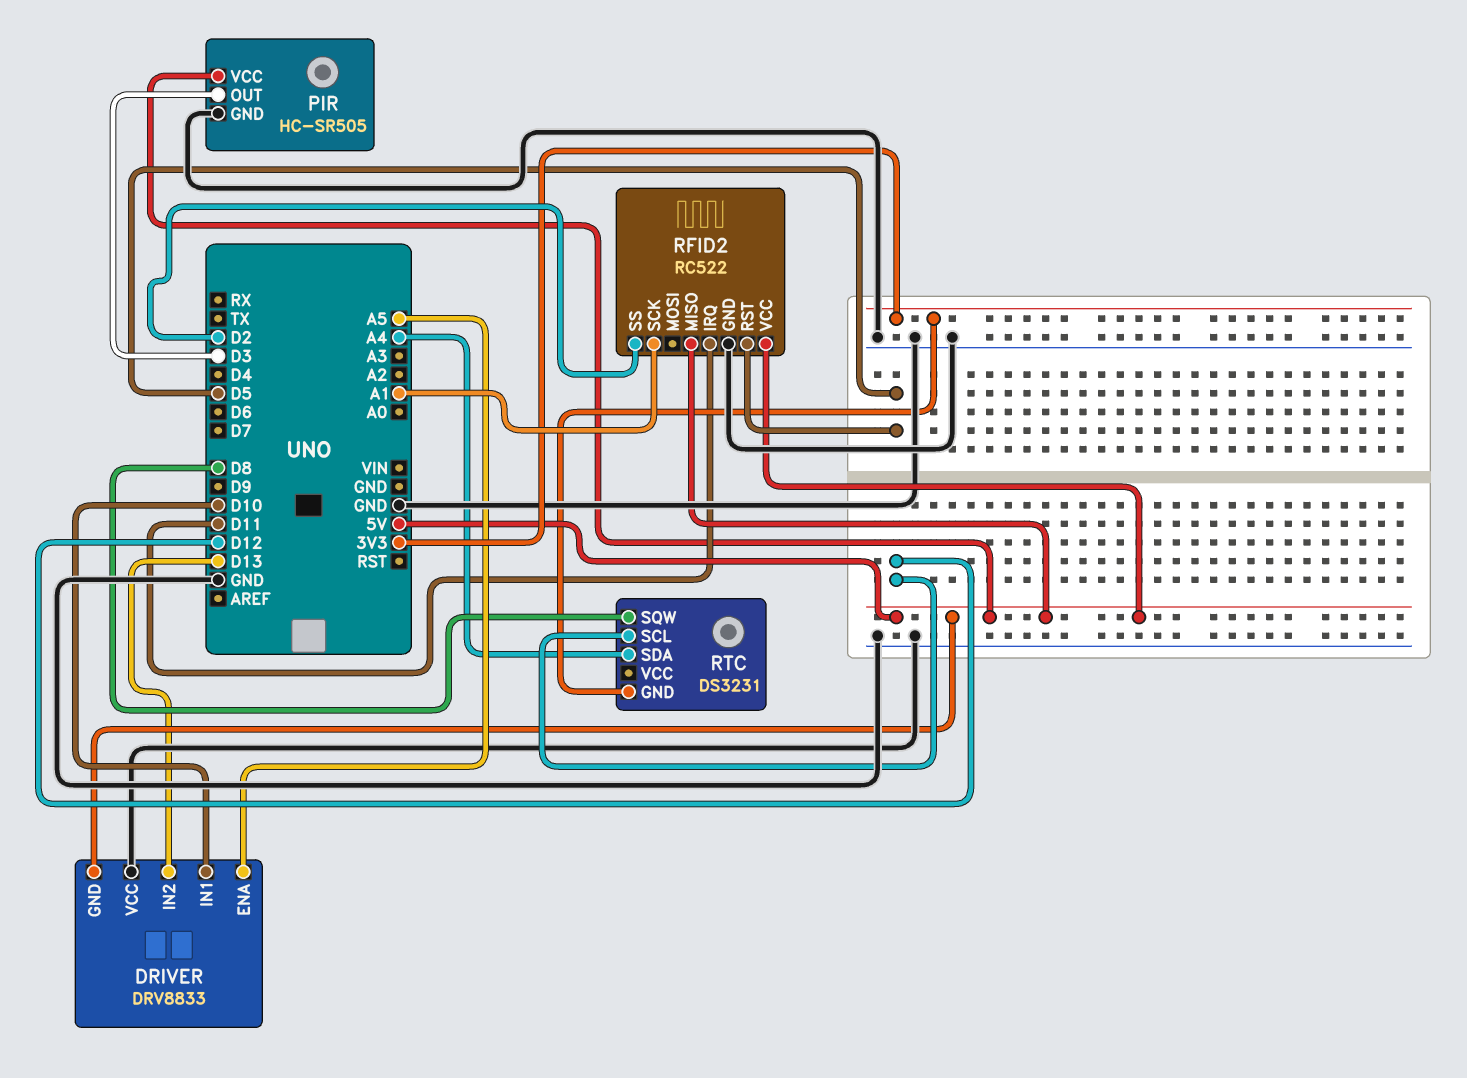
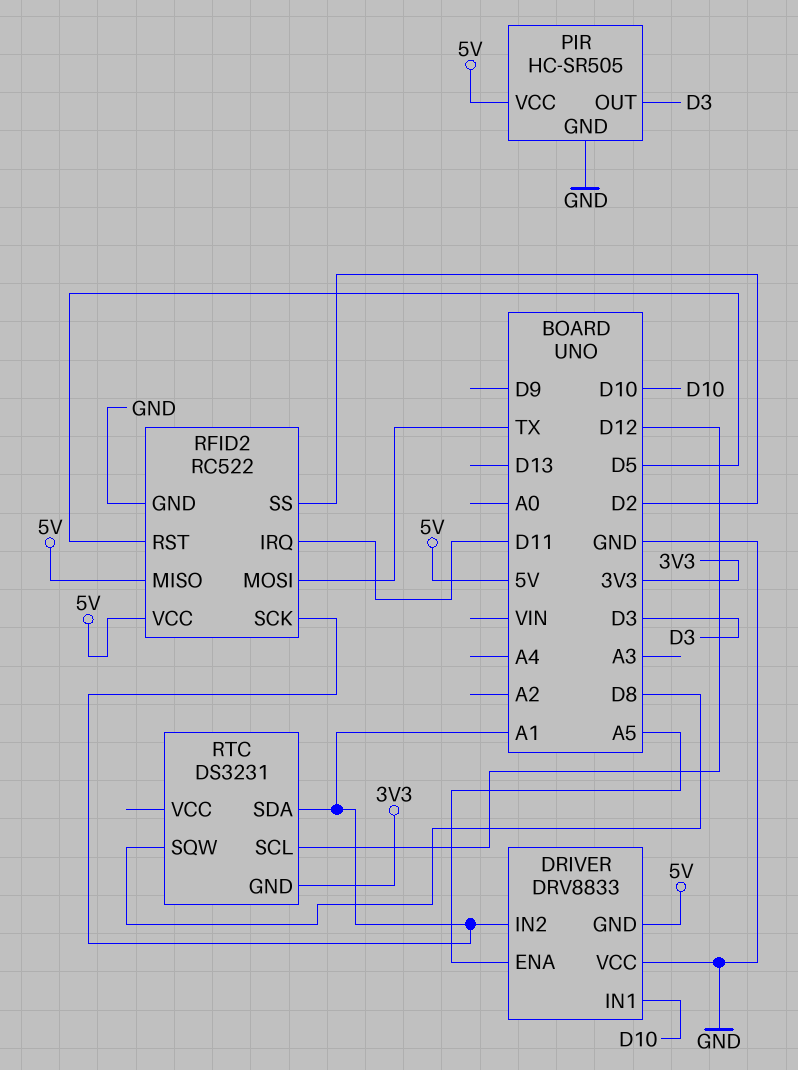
DRIVER pin IN2: D13 -> A1
RFID2 pin MOSI: none -> TX
RTC pin SDA: A4 -> A1

